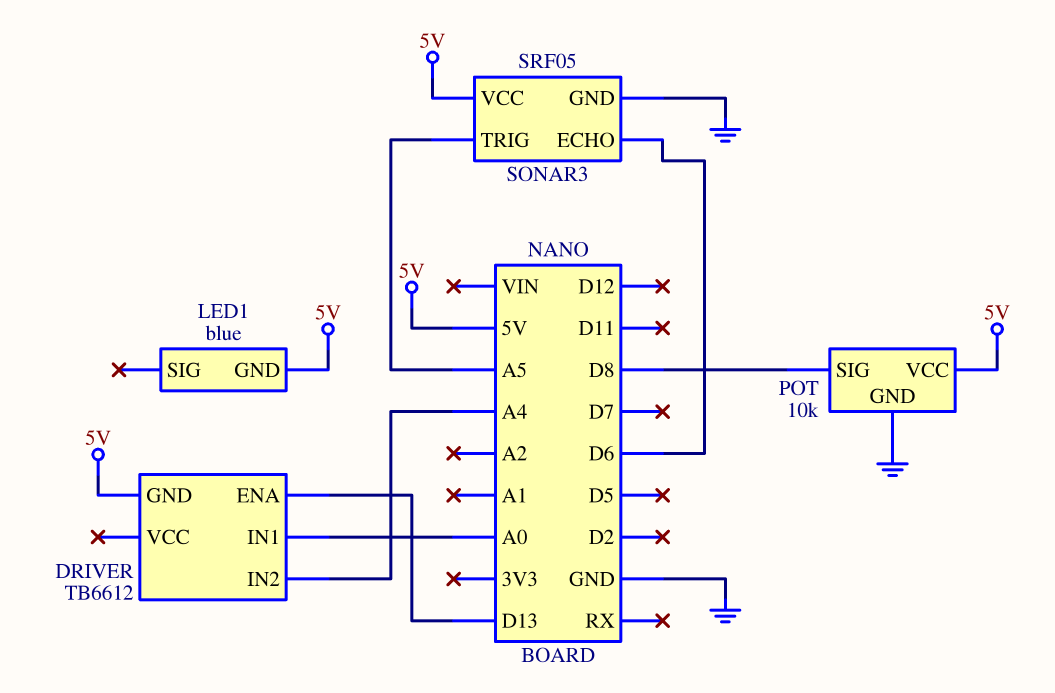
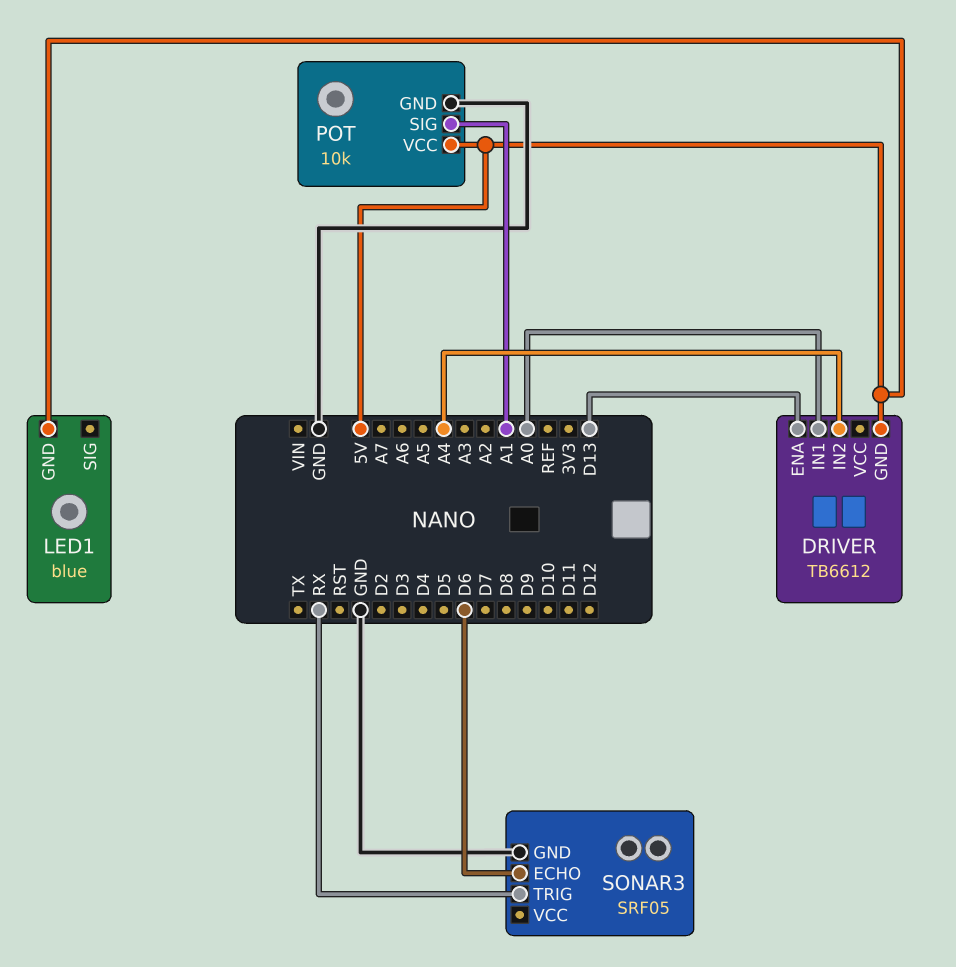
POT pin SIG: D8 -> A1
SONAR3 pin TRIG: A5 -> RX
SONAR3 pin VCC: 5V -> none

